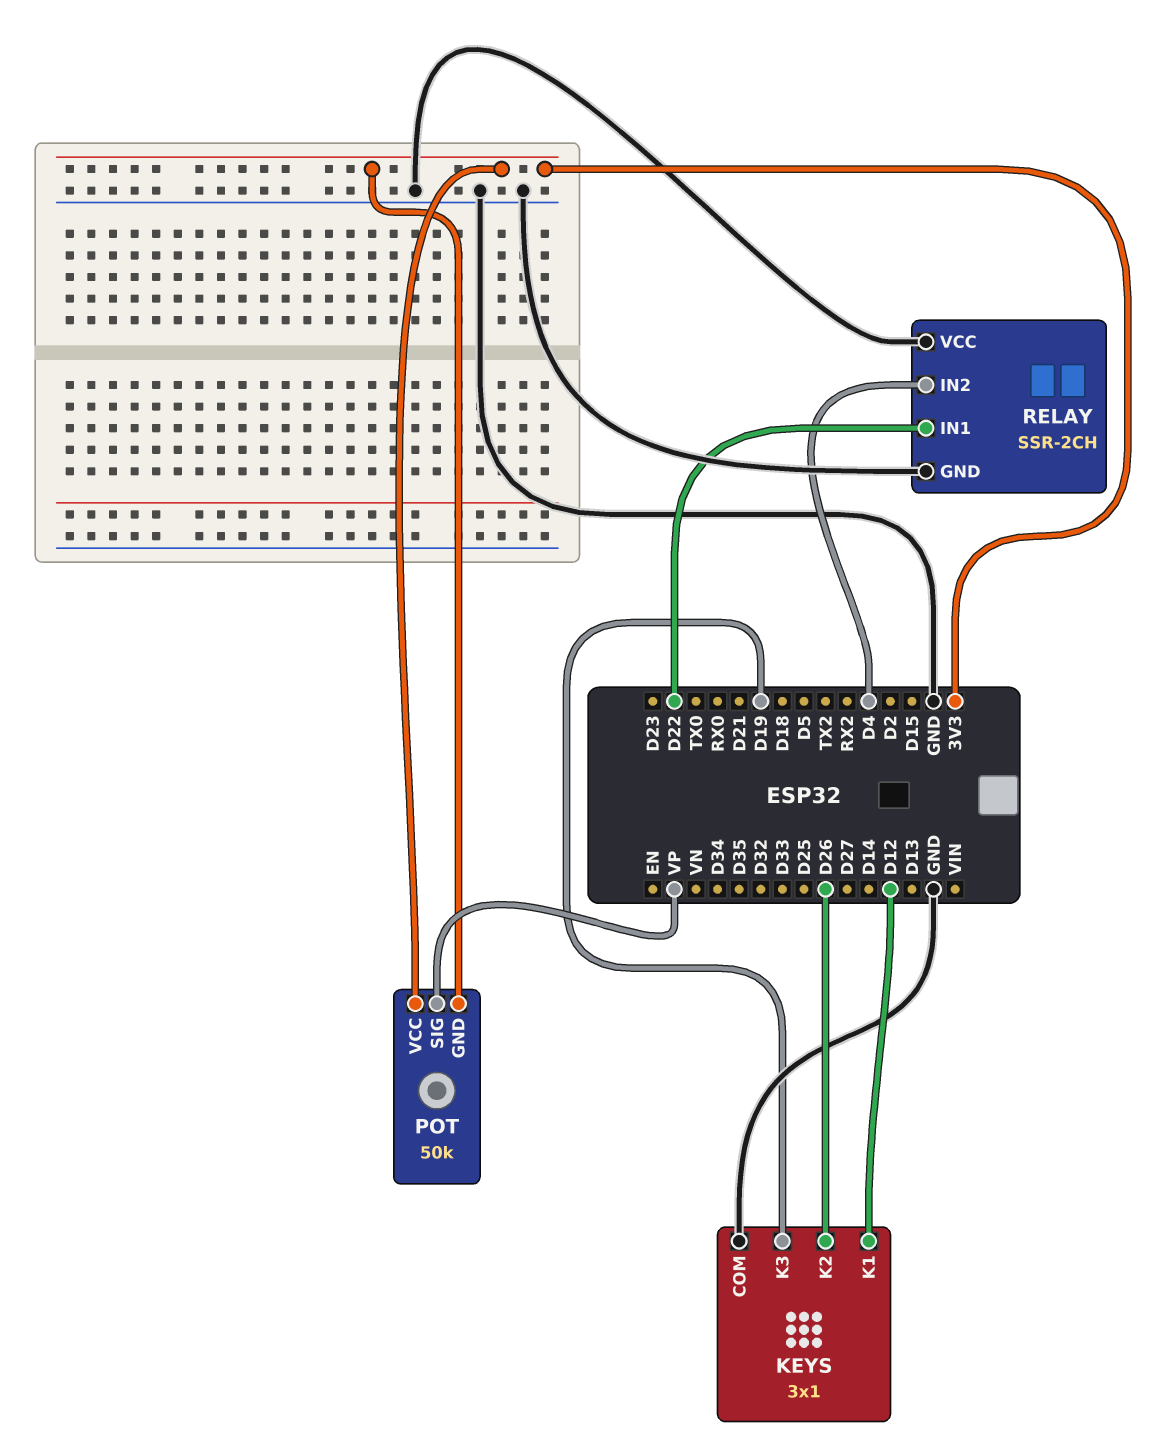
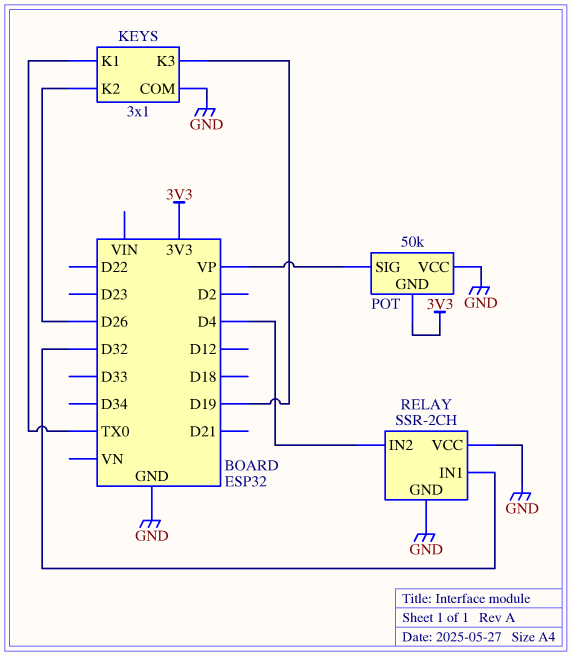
KEYS pin K1: D12 -> TX0
POT pin VCC: 3V3 -> GND
RELAY pin IN1: D22 -> D32

